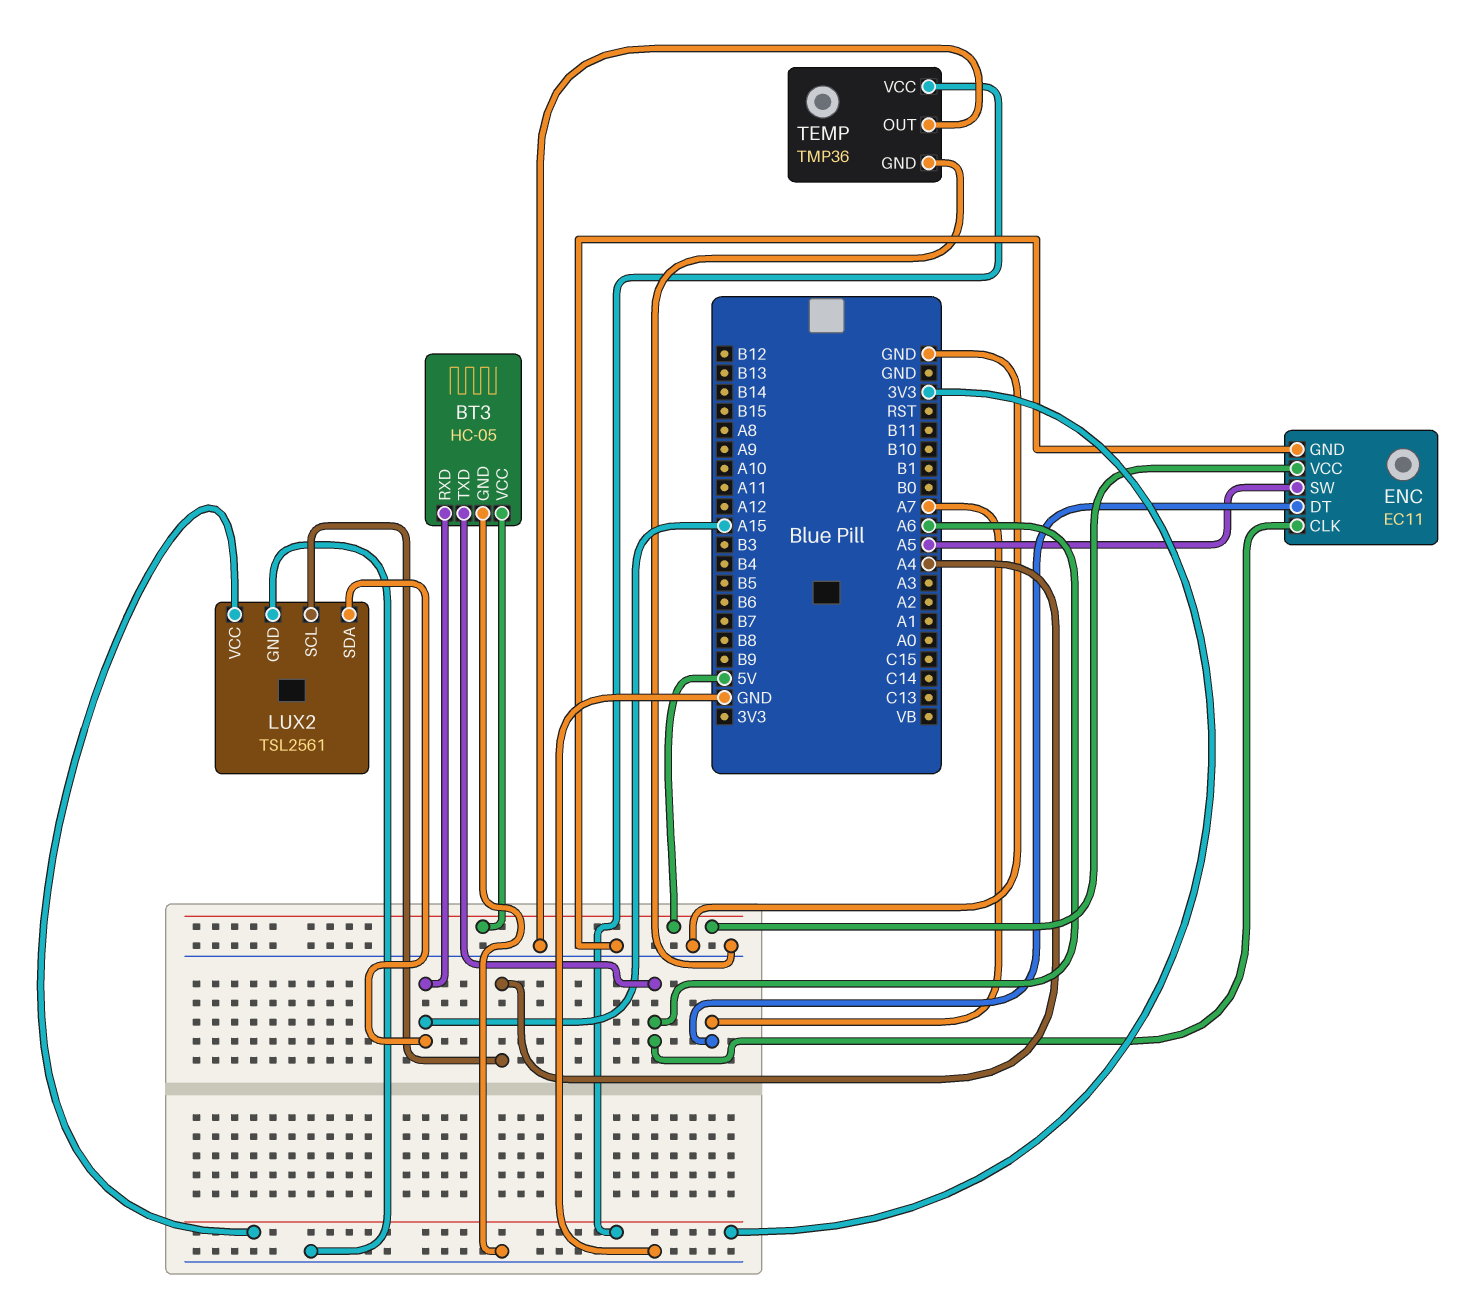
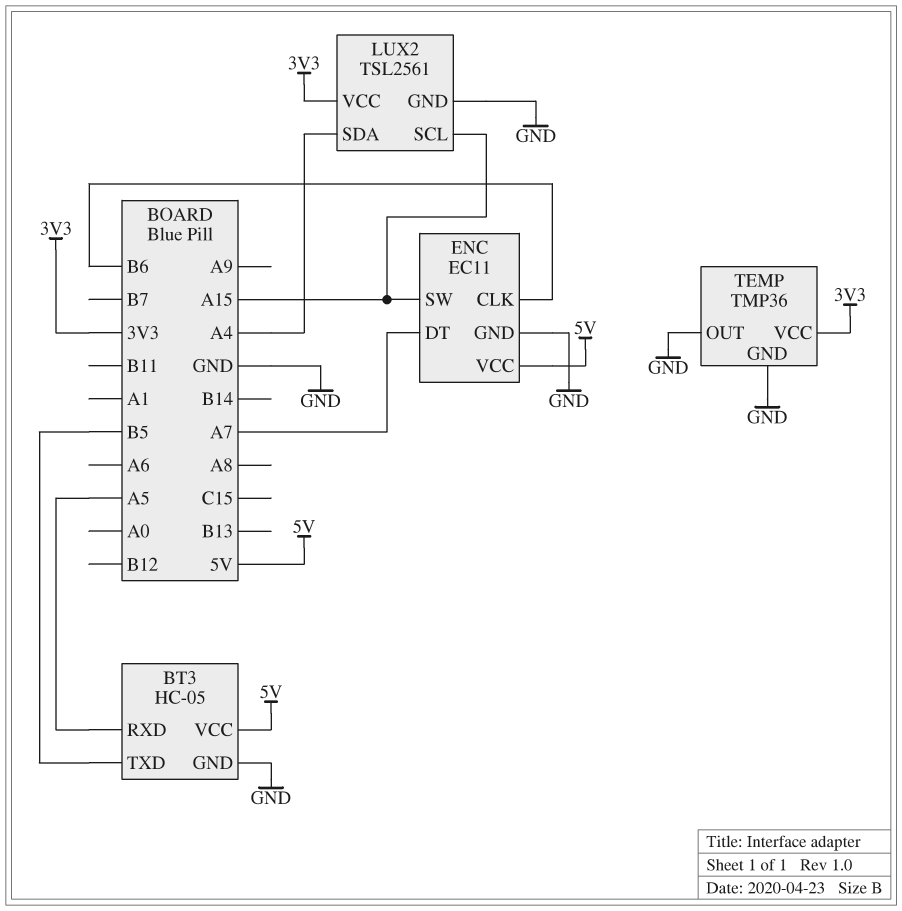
BT3 pin RXD: A15 -> A5
BT3 pin TXD: A6 -> B5
ENC pin CLK: A6 -> B6
ENC pin SW: A5 -> A15
LUX2 pin SCL: A4 -> A15
LUX2 pin SDA: A15 -> A4

